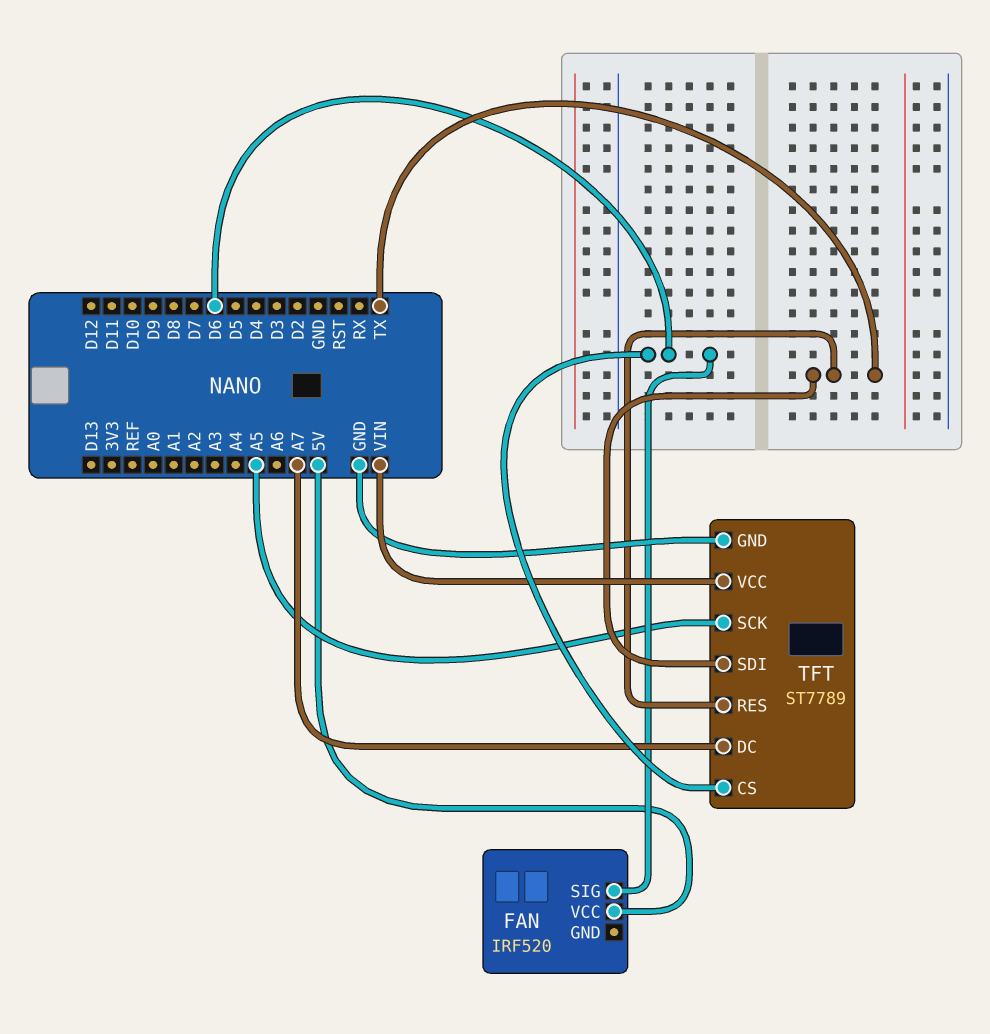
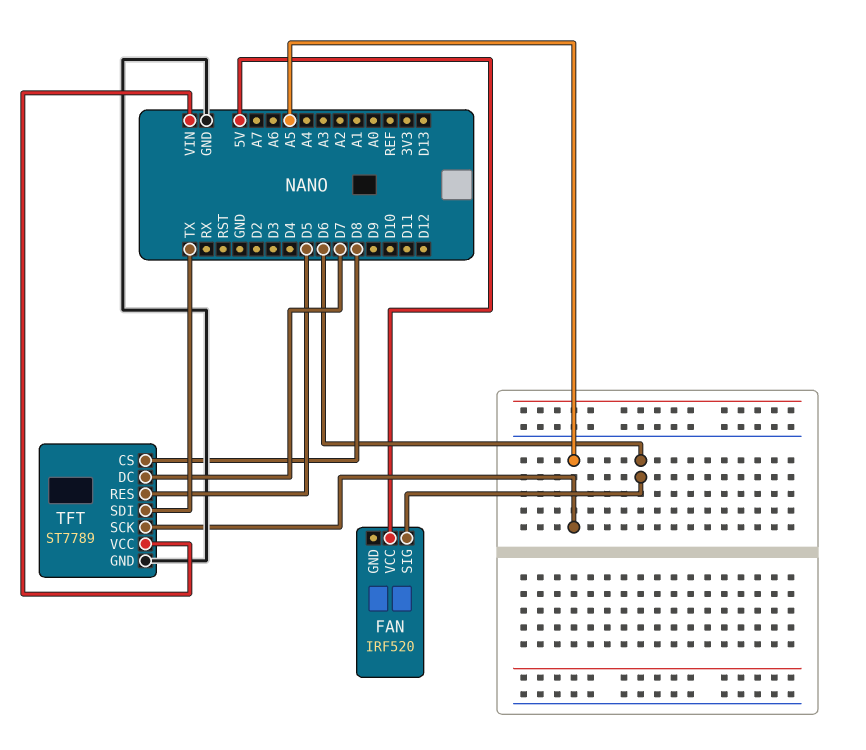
TFT pin CS: D6 -> D8
TFT pin DC: A7 -> D7
TFT pin RES: TX -> D5

